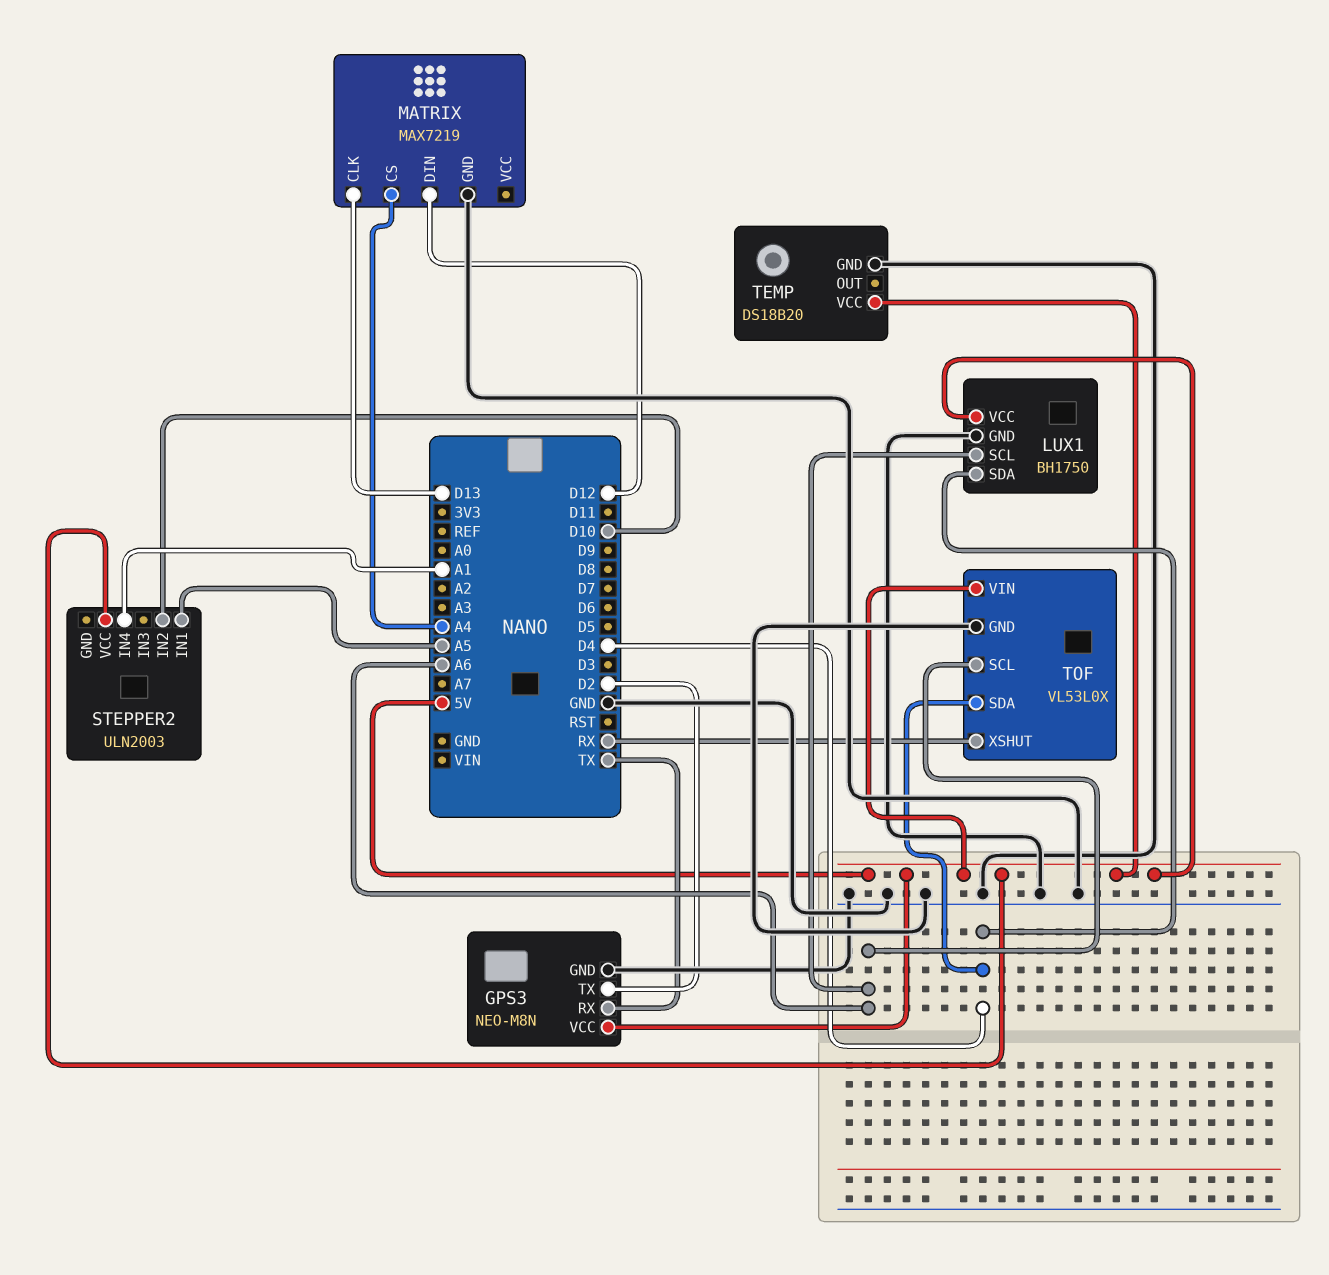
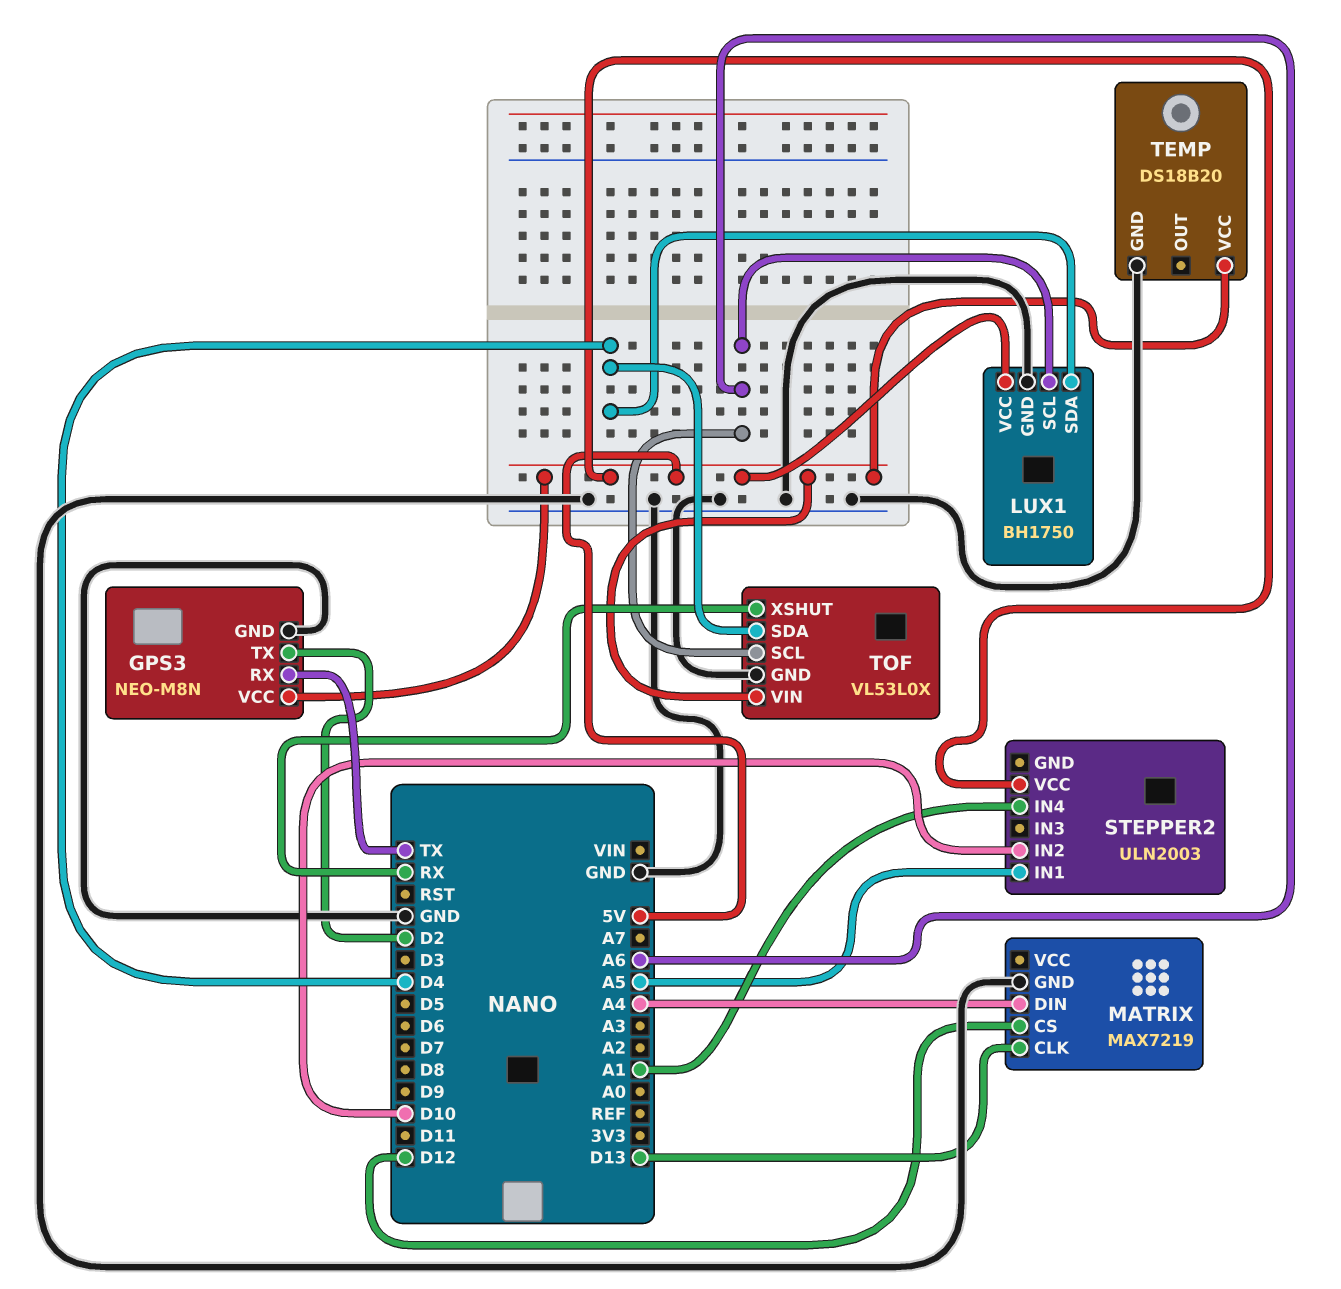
MATRIX pin CS: A4 -> D12
MATRIX pin DIN: D12 -> A4

